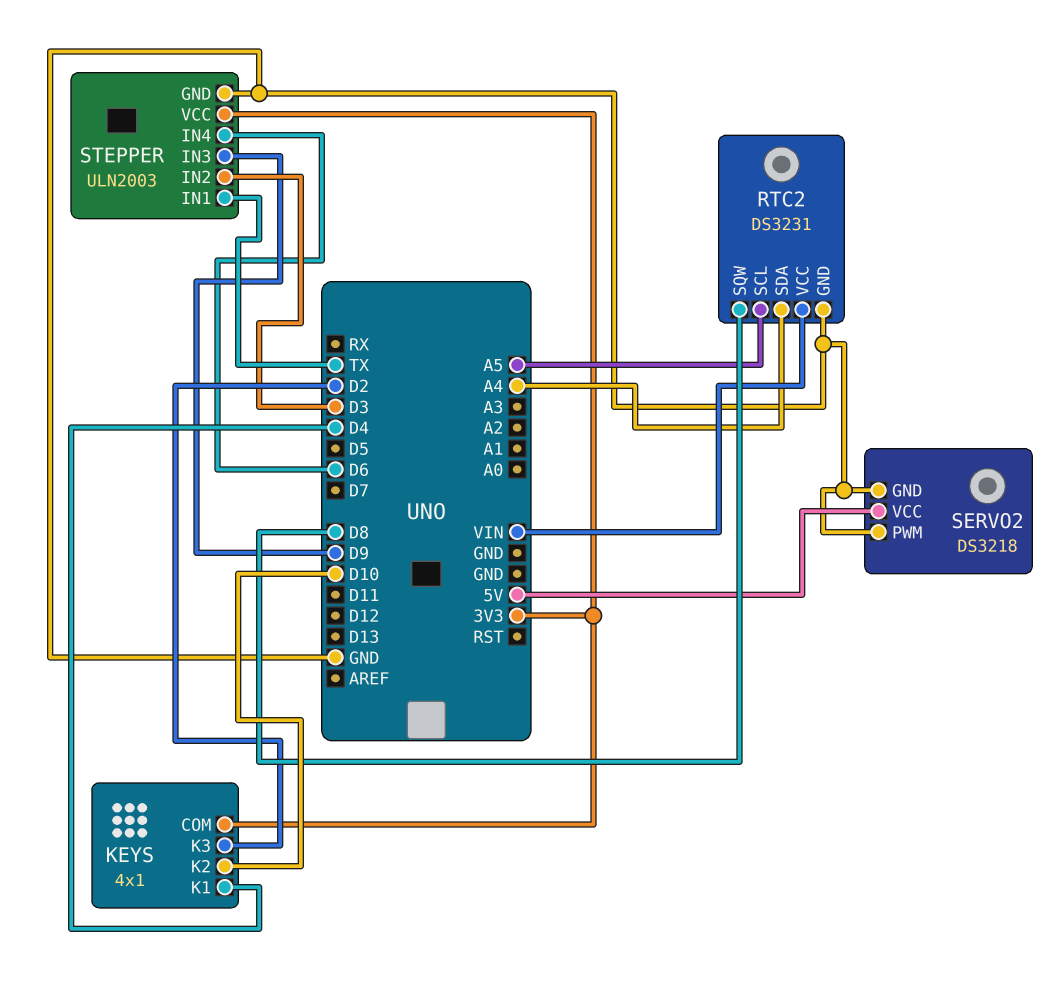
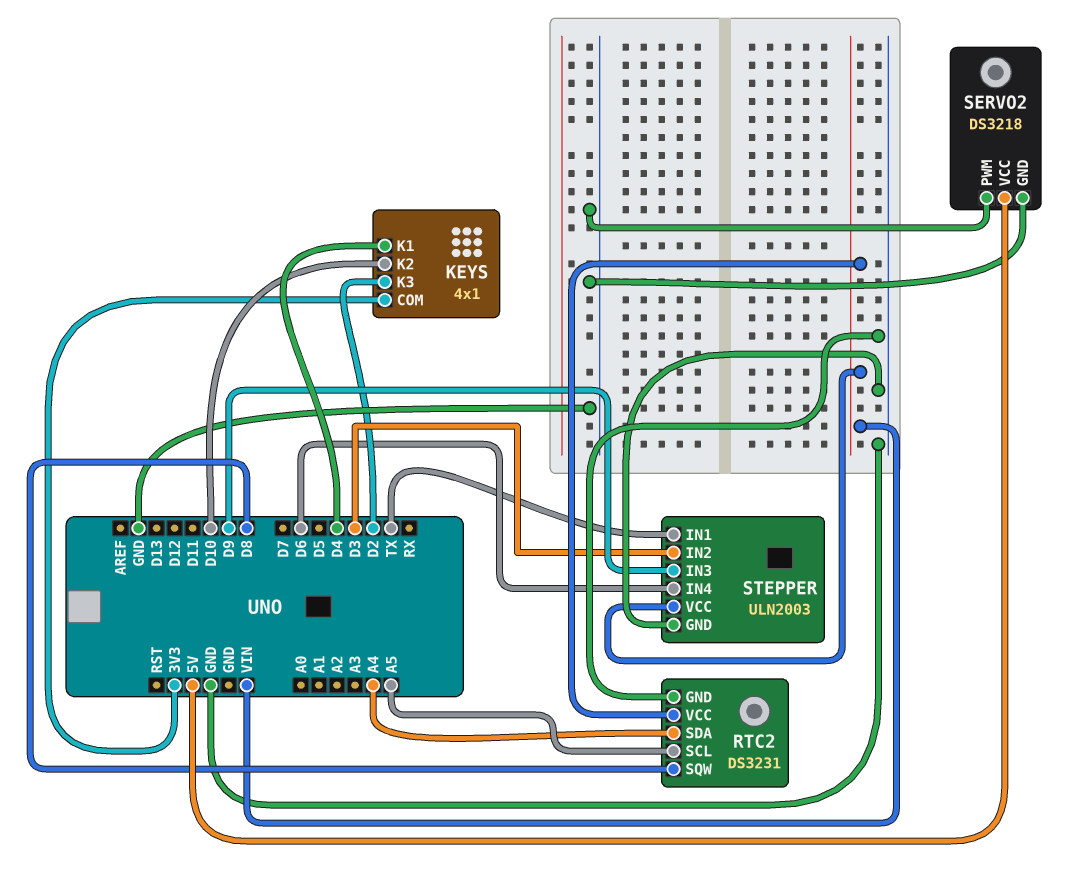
STEPPER pin VCC: 3V3 -> VIN

